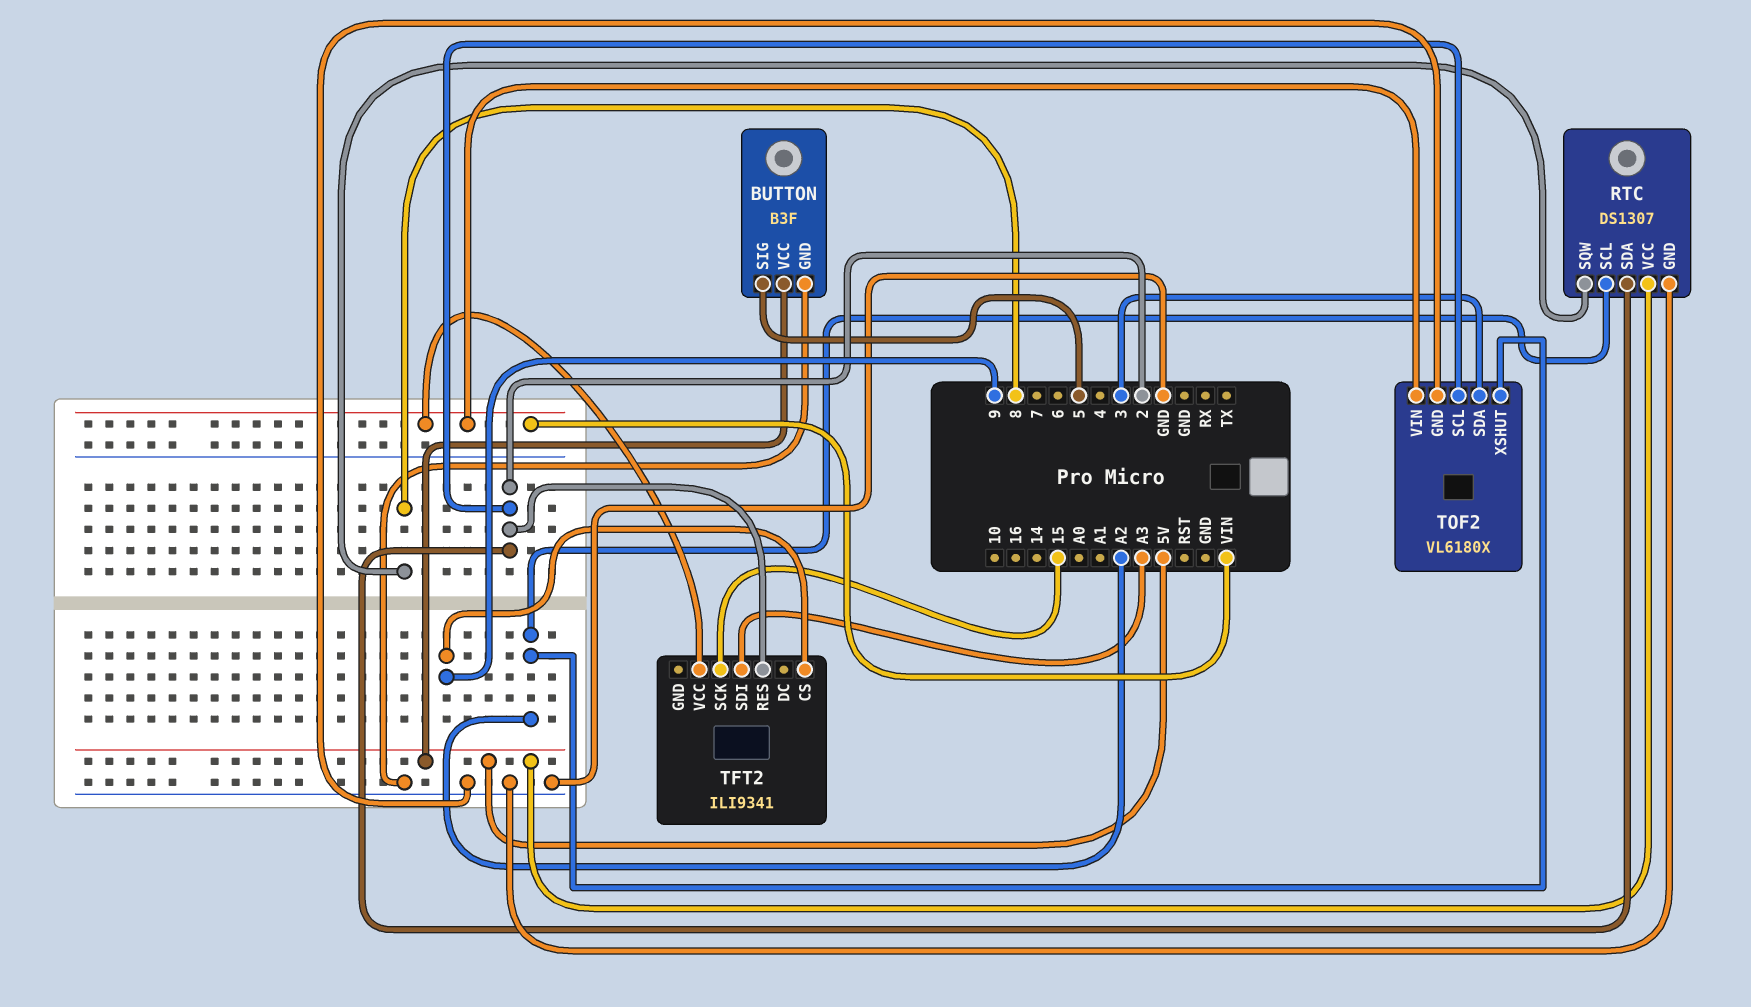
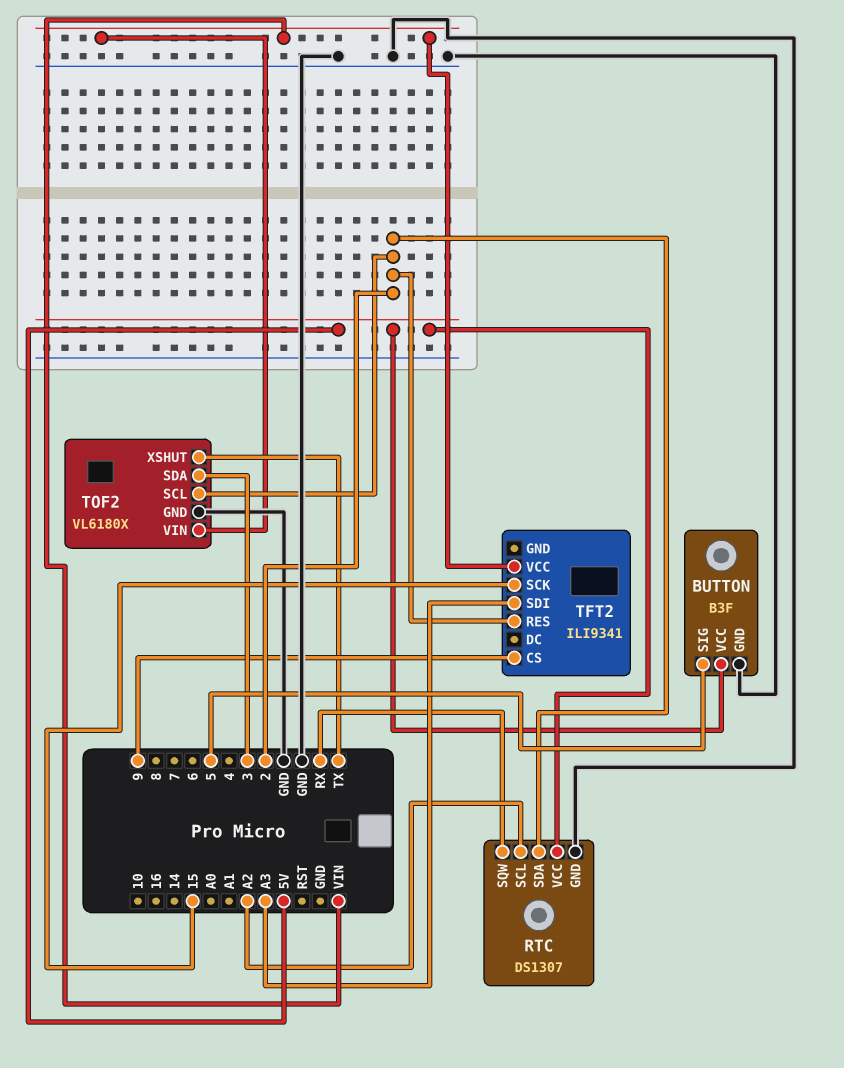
RTC pin SQW: 8 -> RX
TOF2 pin XSHUT: A2 -> TX

